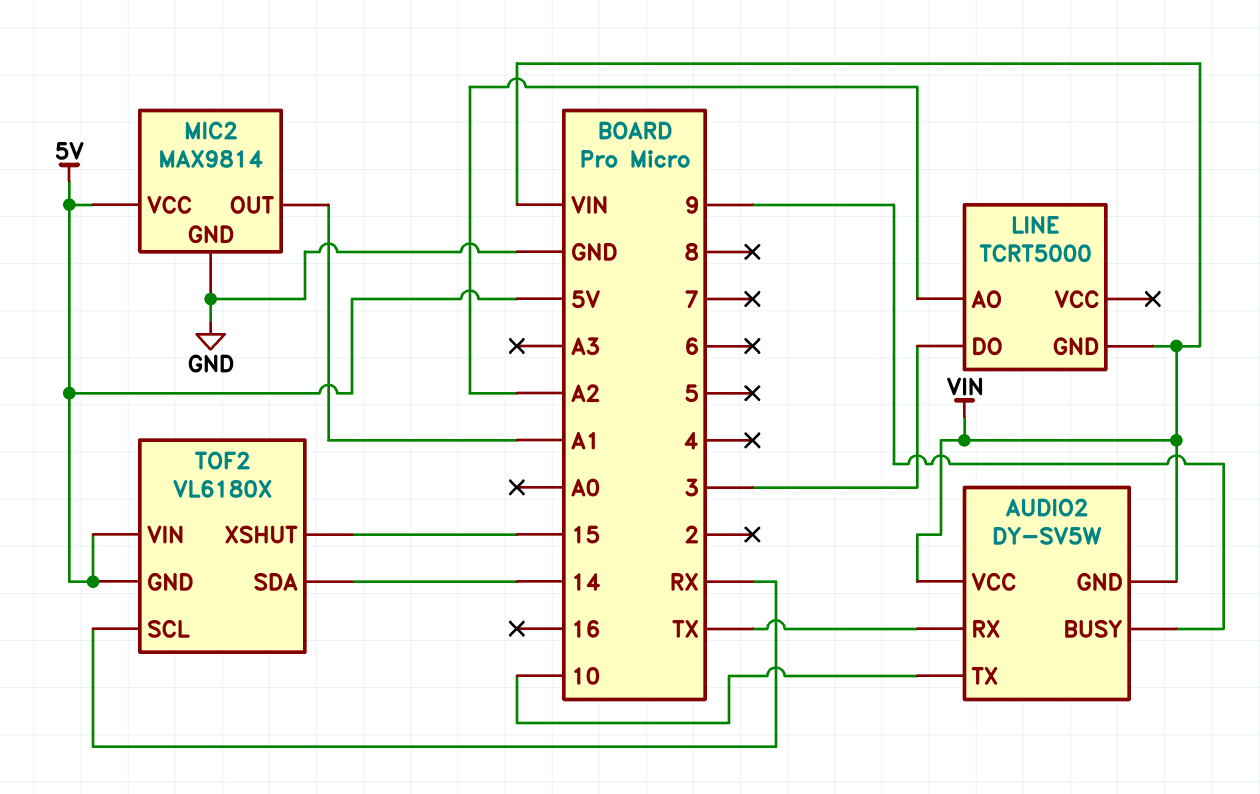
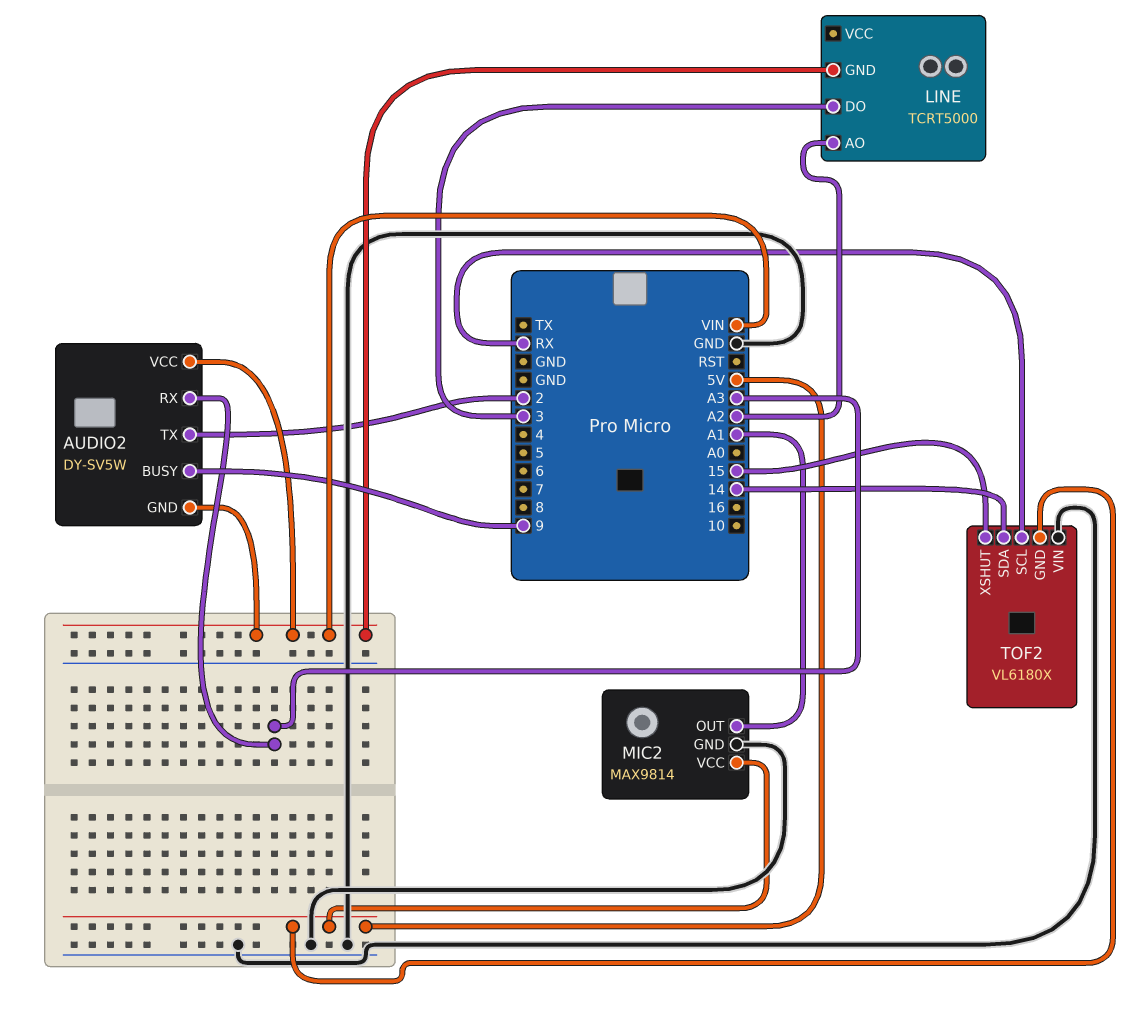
AUDIO2 pin RX: TX -> A3
AUDIO2 pin TX: 10 -> 2
TOF2 pin VIN: 5V -> GND

